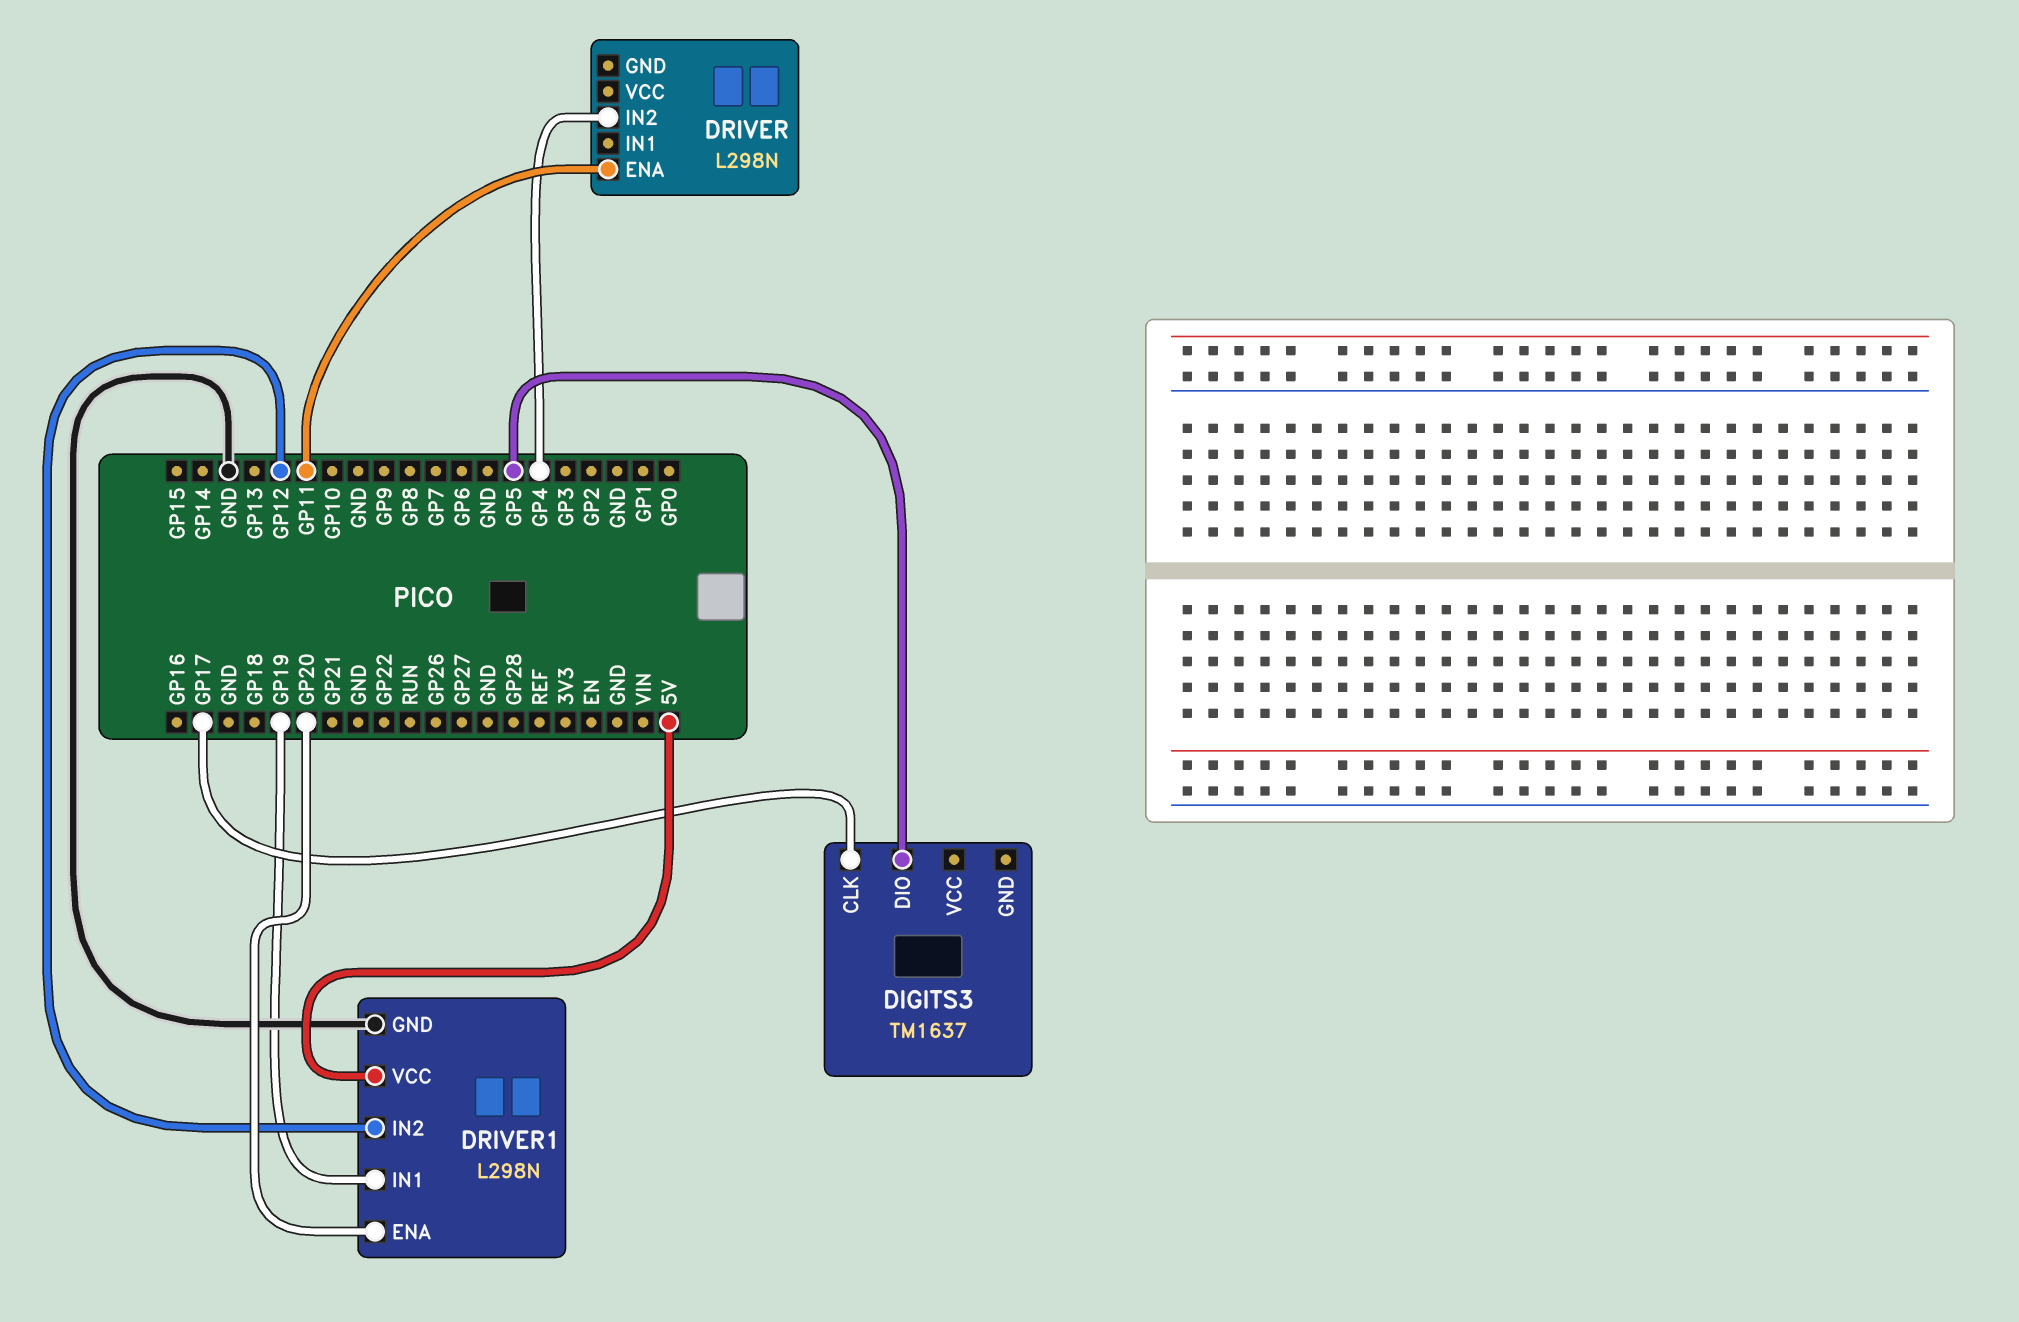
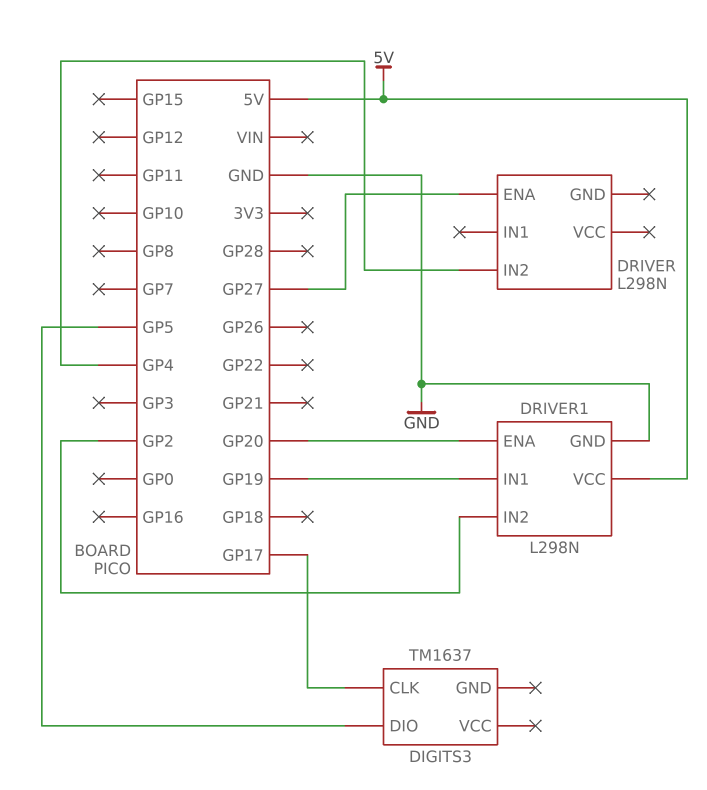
DRIVER pin ENA: GP11 -> GP27
DRIVER1 pin IN2: GP12 -> GP2

